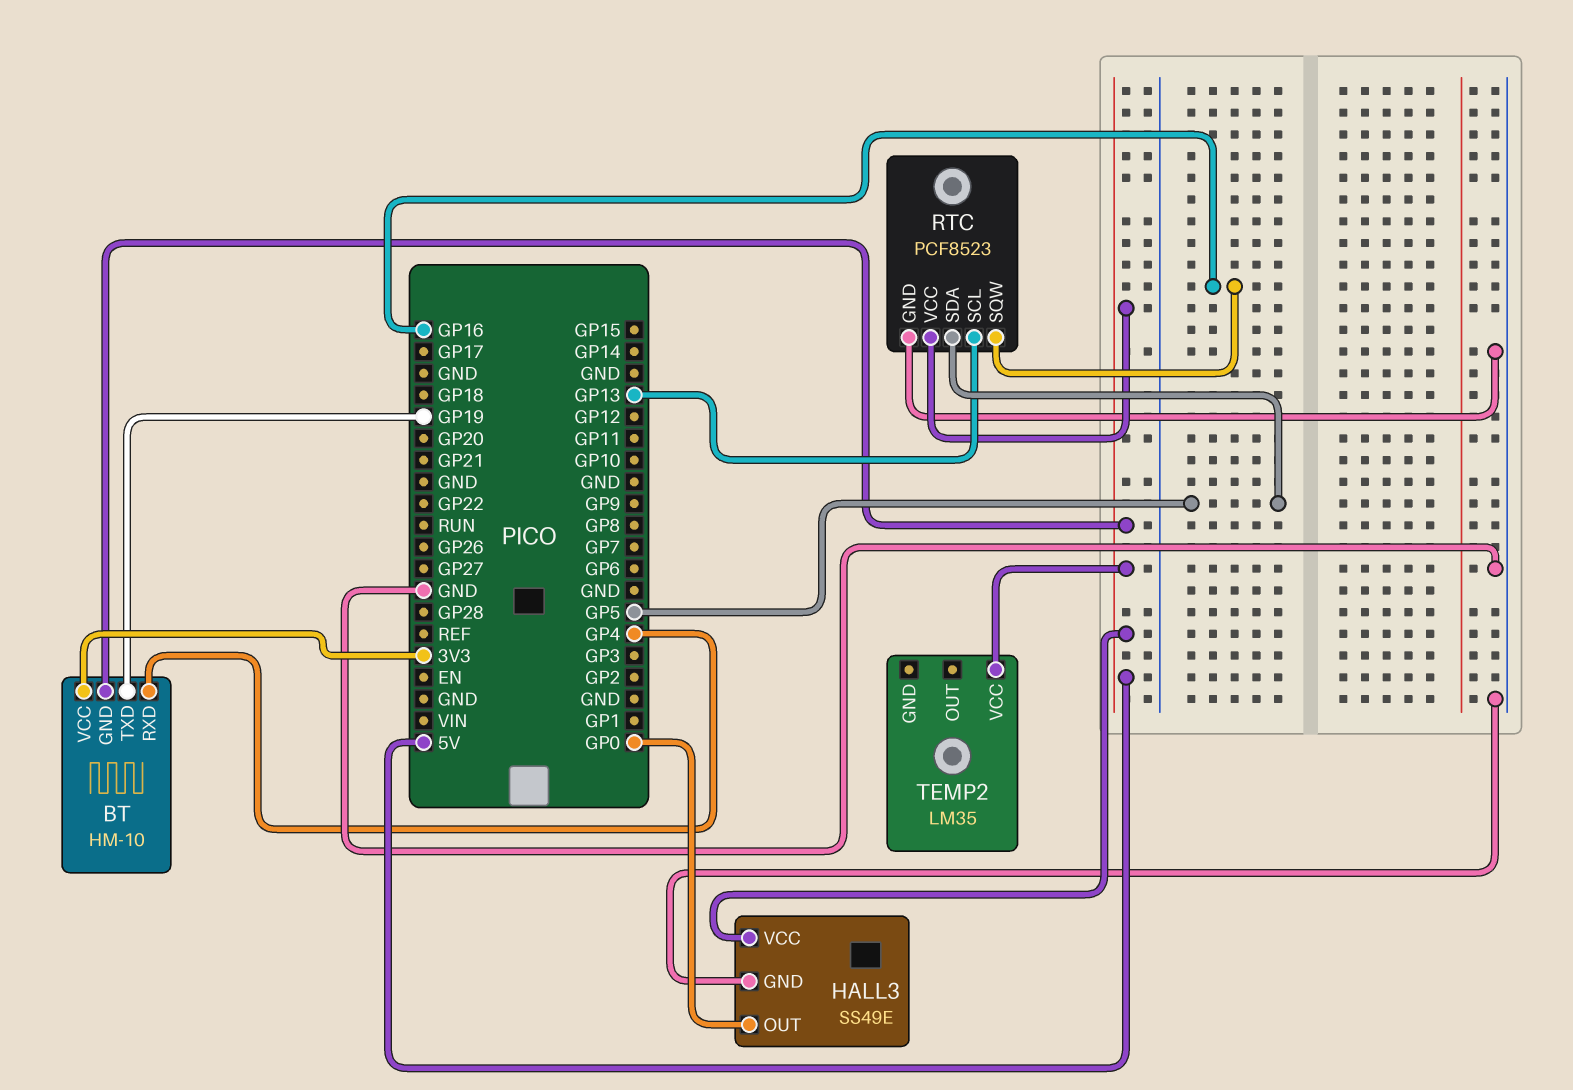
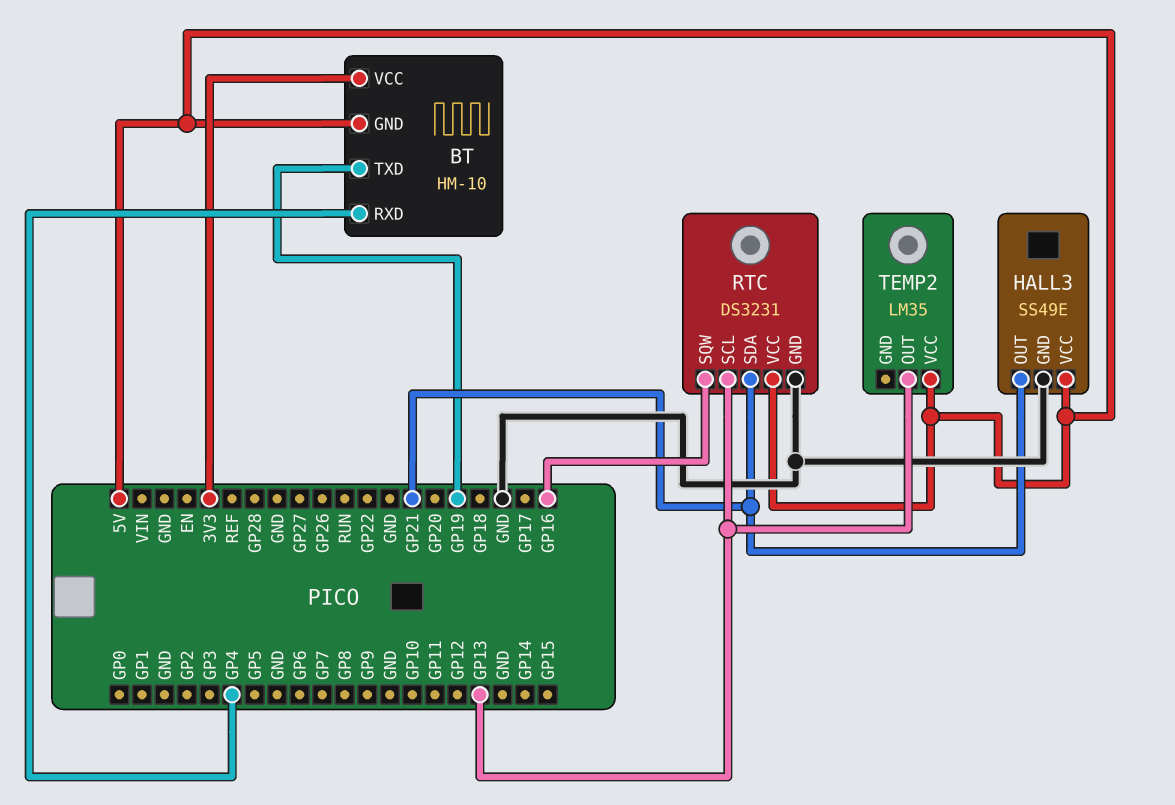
HALL3 pin OUT: GP0 -> GP21
RTC: PCF8523 -> DS3231
RTC pin SDA: GP5 -> GP21
TEMP2 pin OUT: none -> GP13

